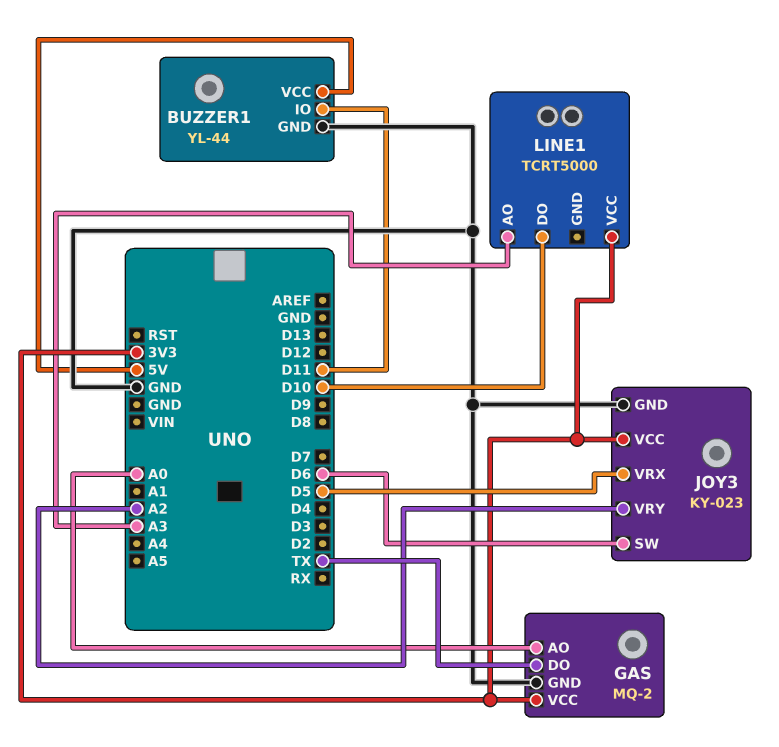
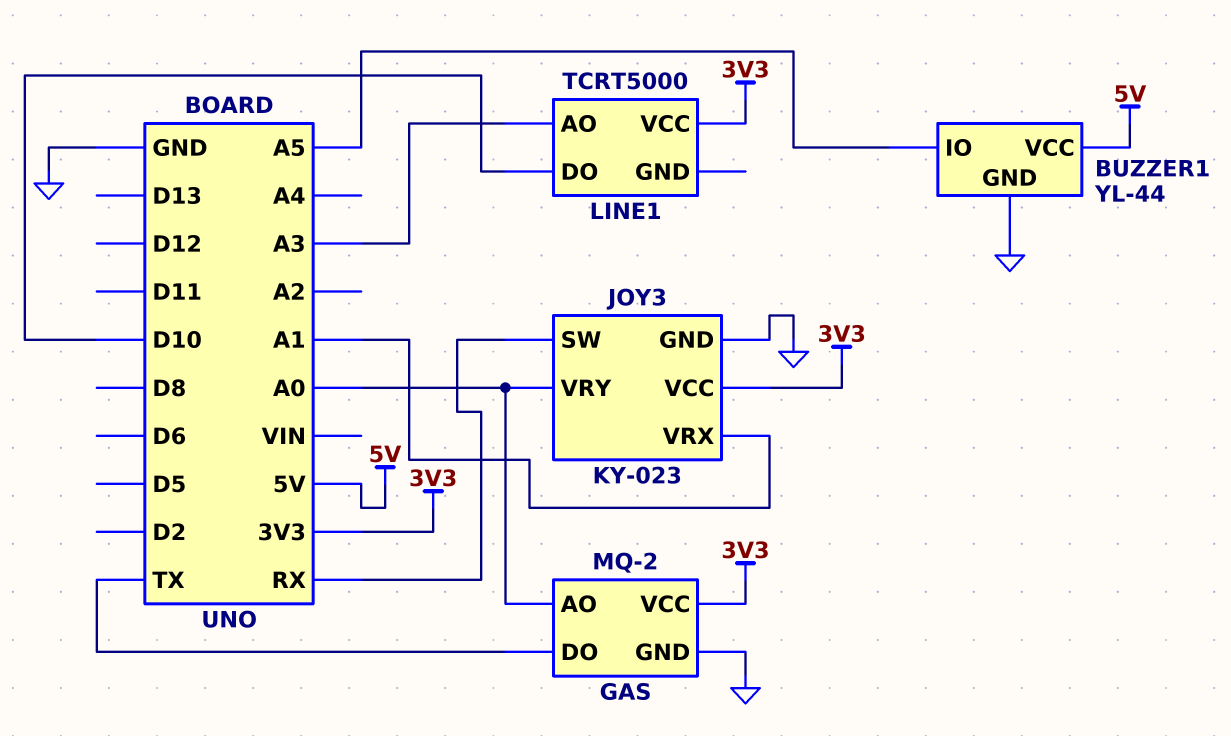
BUZZER1 pin IO: D11 -> A5
JOY3 pin SW: D6 -> RX
JOY3 pin VRX: D5 -> A1
JOY3 pin VRY: A2 -> A0

